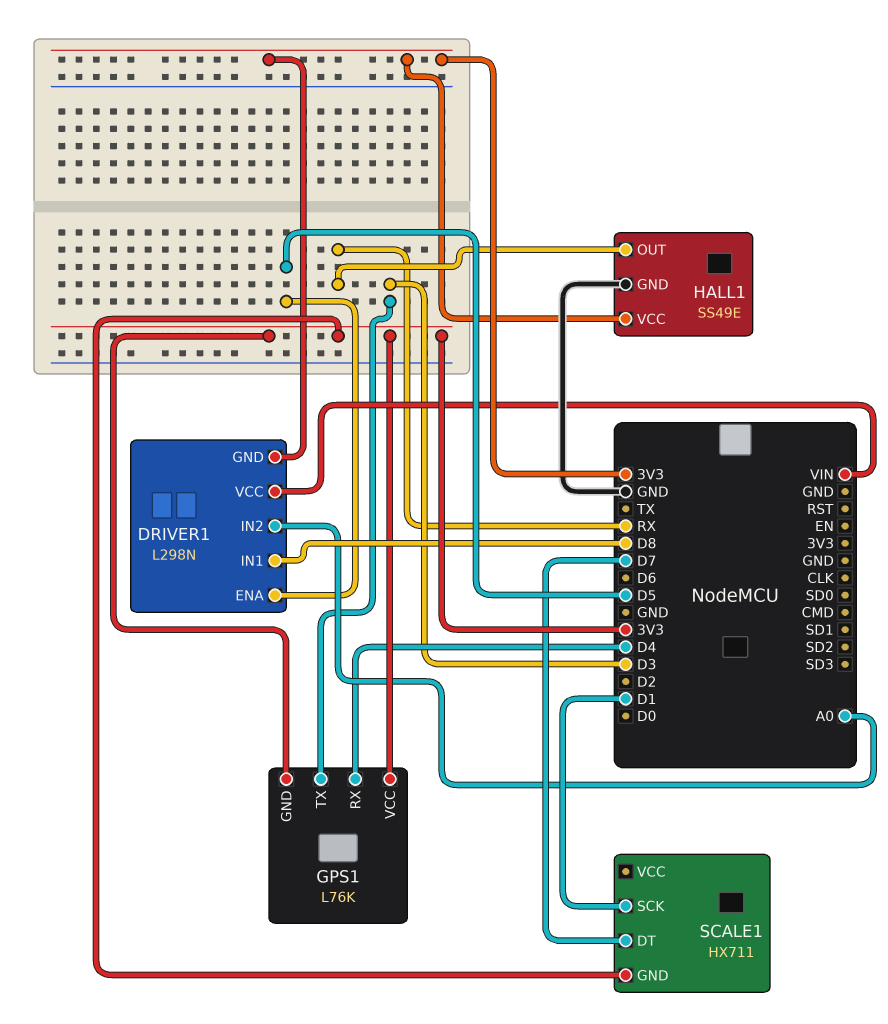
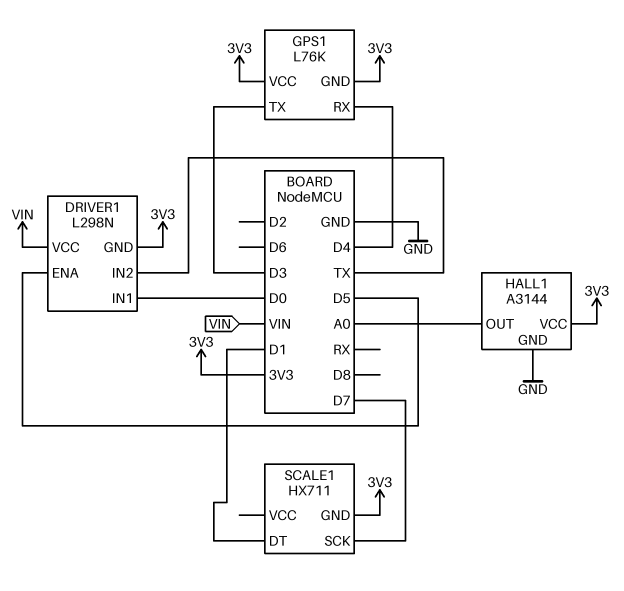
DRIVER1 pin IN1: D8 -> D0
DRIVER1 pin IN2: A0 -> TX
HALL1: SS49E -> A3144
HALL1 pin OUT: RX -> A0
SCALE1 pin DT: D7 -> D1
SCALE1 pin SCK: D1 -> D7

